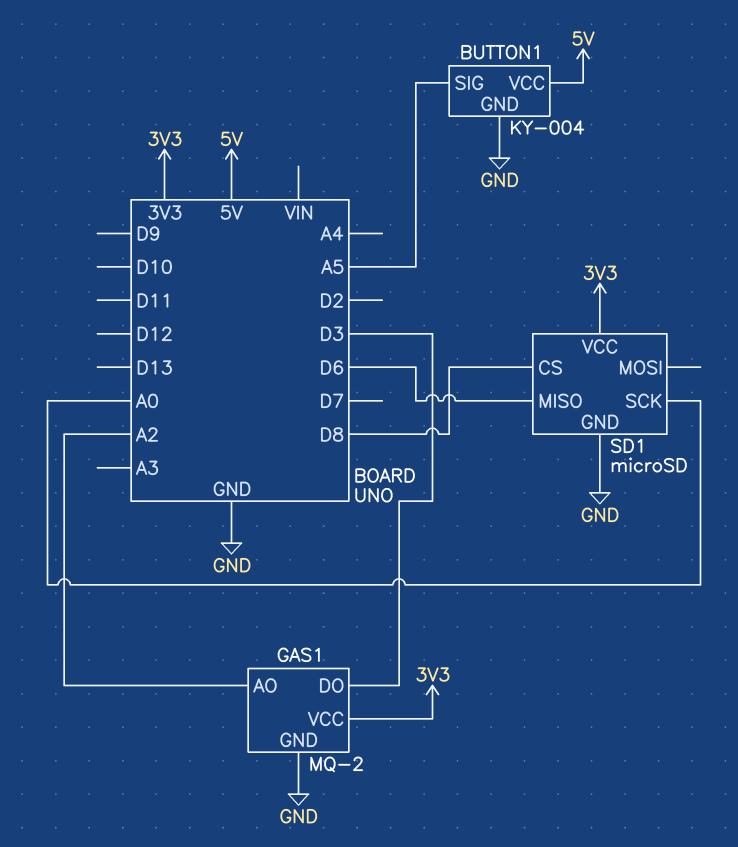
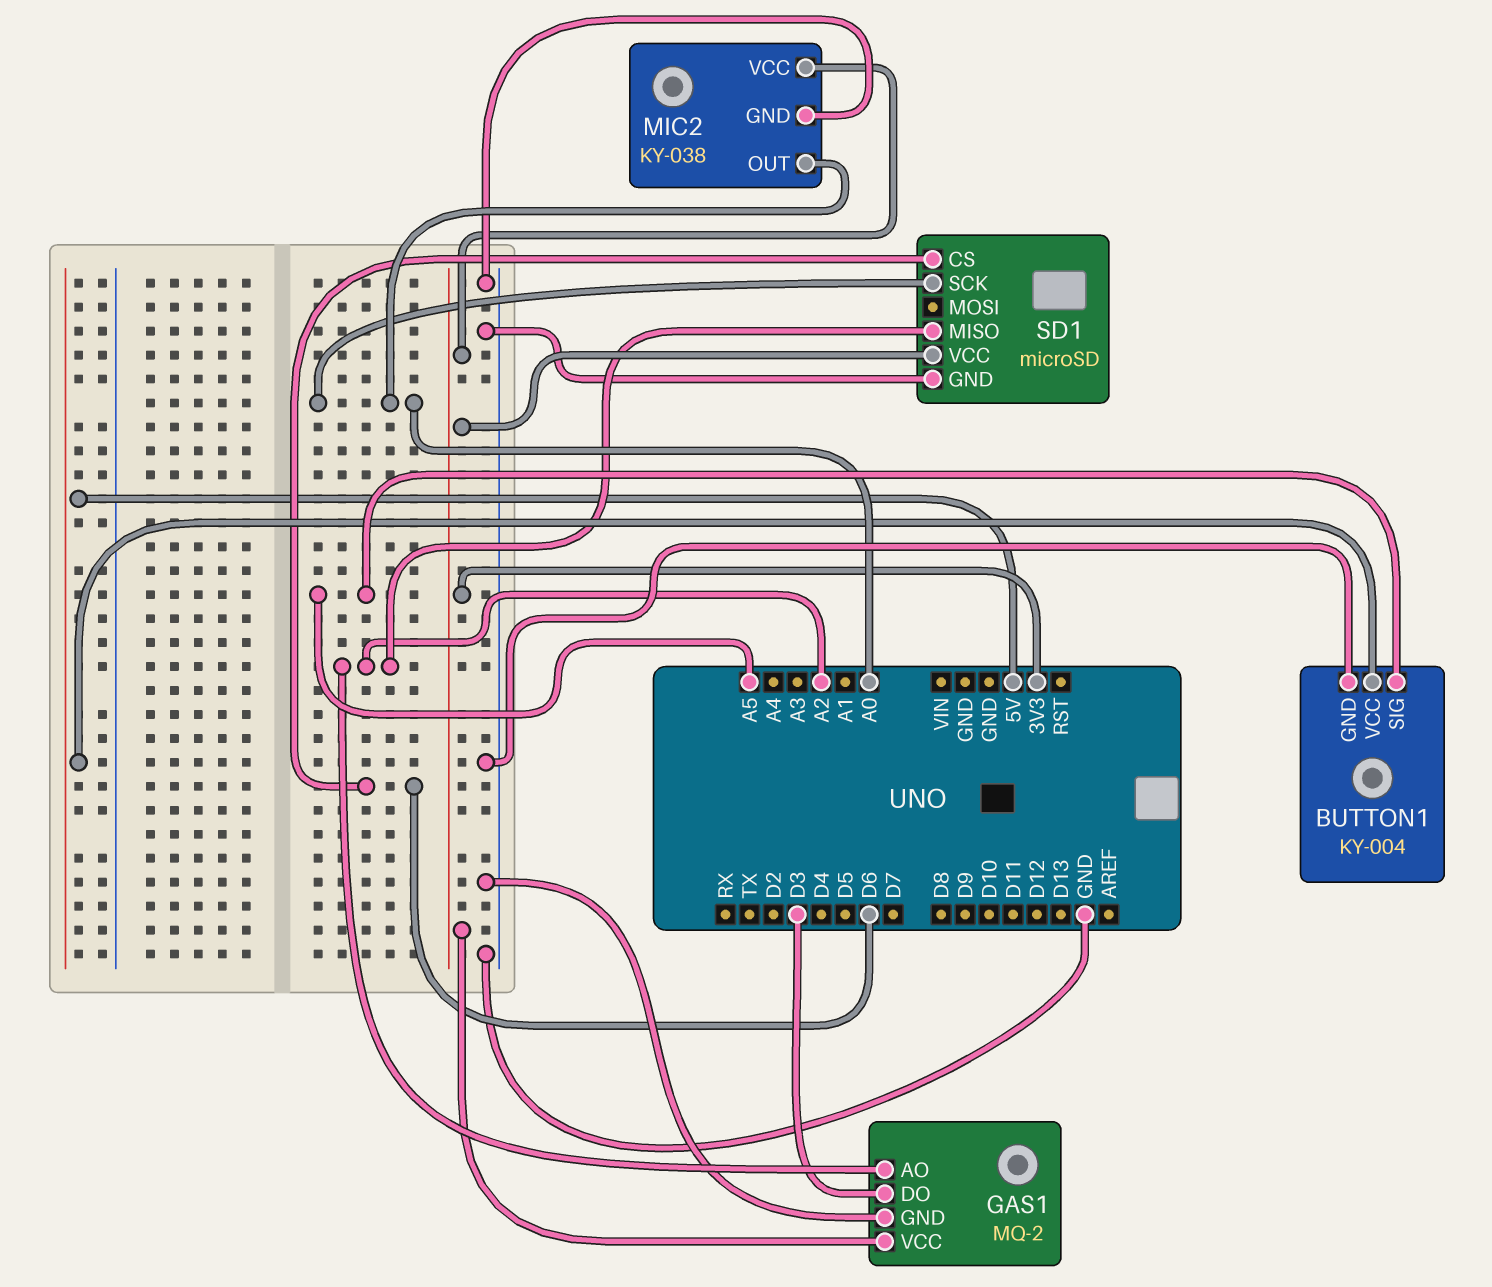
MIC2: none -> KY-038
MIC2 pin GND: none -> GND
MIC2 pin OUT: none -> A0
MIC2 pin VCC: none -> 3V3
SD1 pin CS: D8 -> D6
SD1 pin MISO: D6 -> A2

